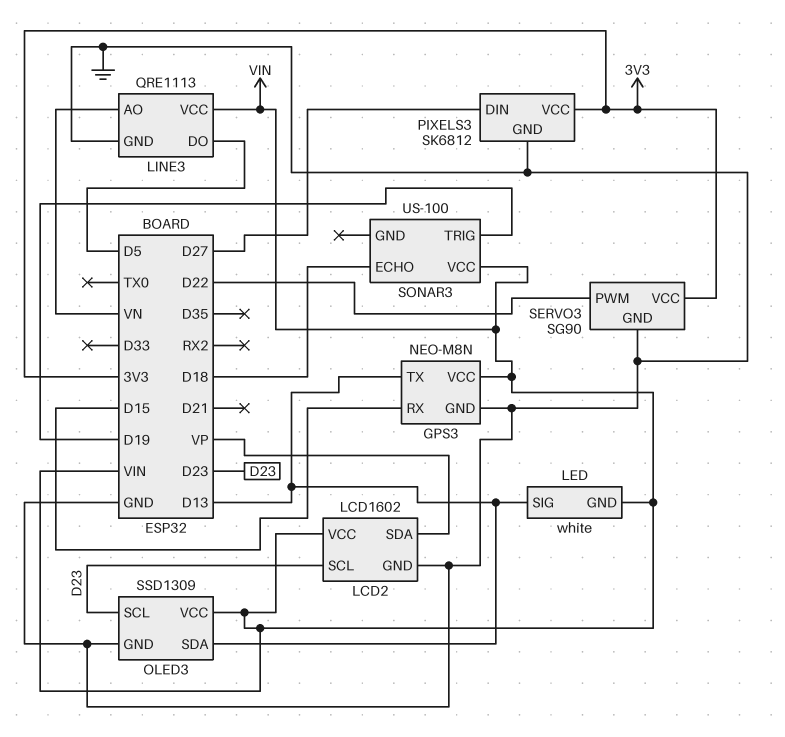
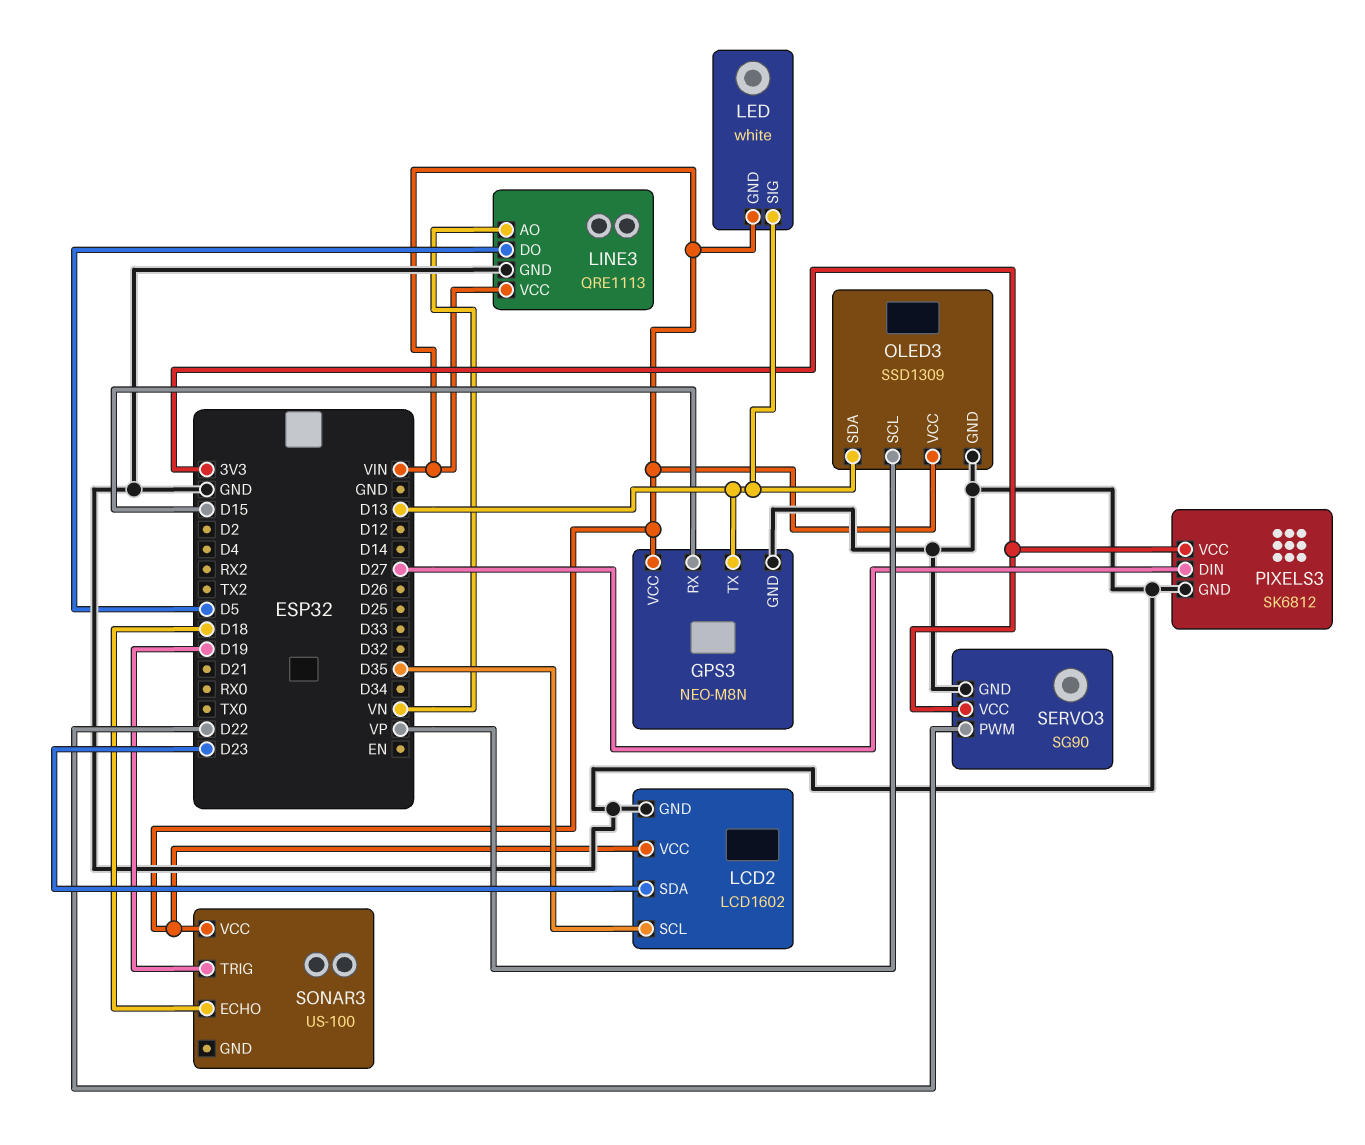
LCD2 pin SCL: D23 -> D35
LCD2 pin SDA: VP -> D23
OLED3 pin SCL: D23 -> VP

